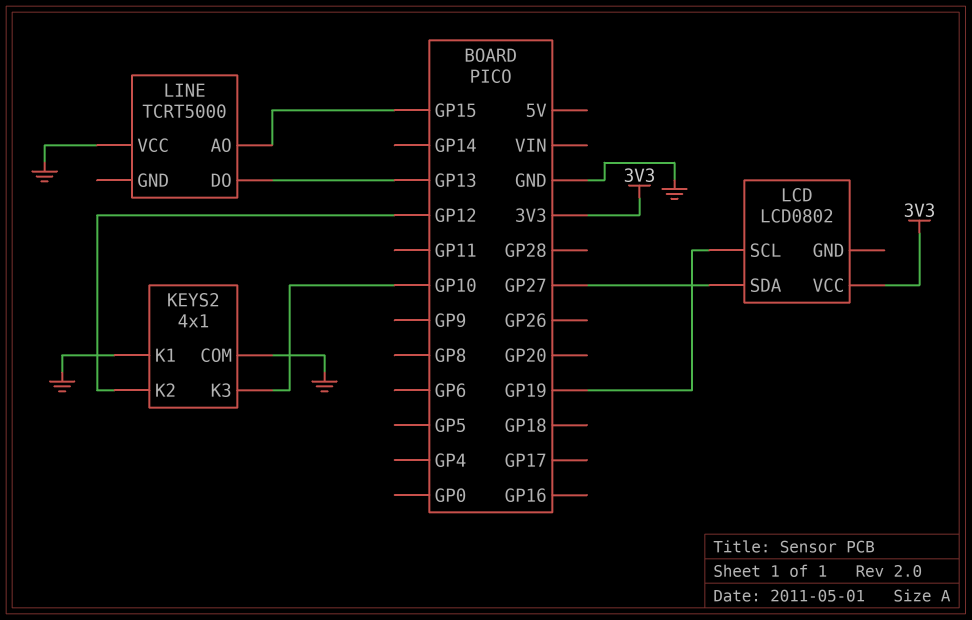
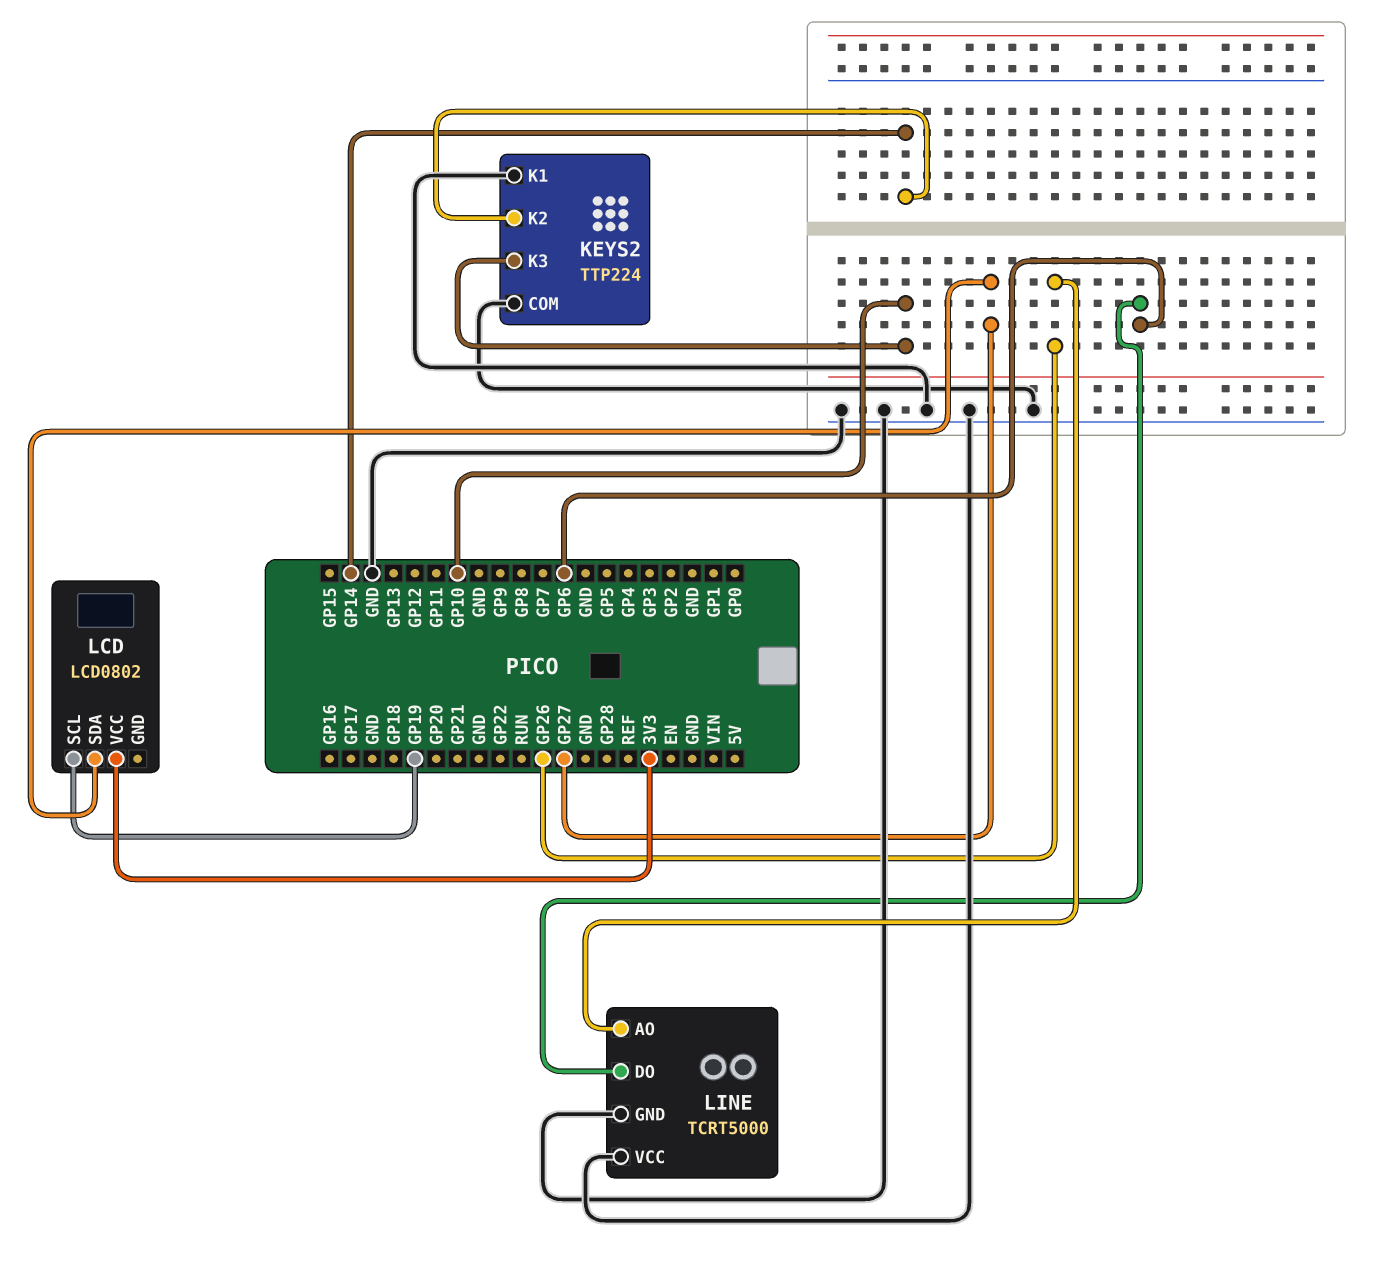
KEYS2: 4x1 -> TTP224
KEYS2 pin K2: GP12 -> GP14
LINE pin AO: GP15 -> GP26
LINE pin DO: GP13 -> GP6
LINE pin GND: none -> GND

